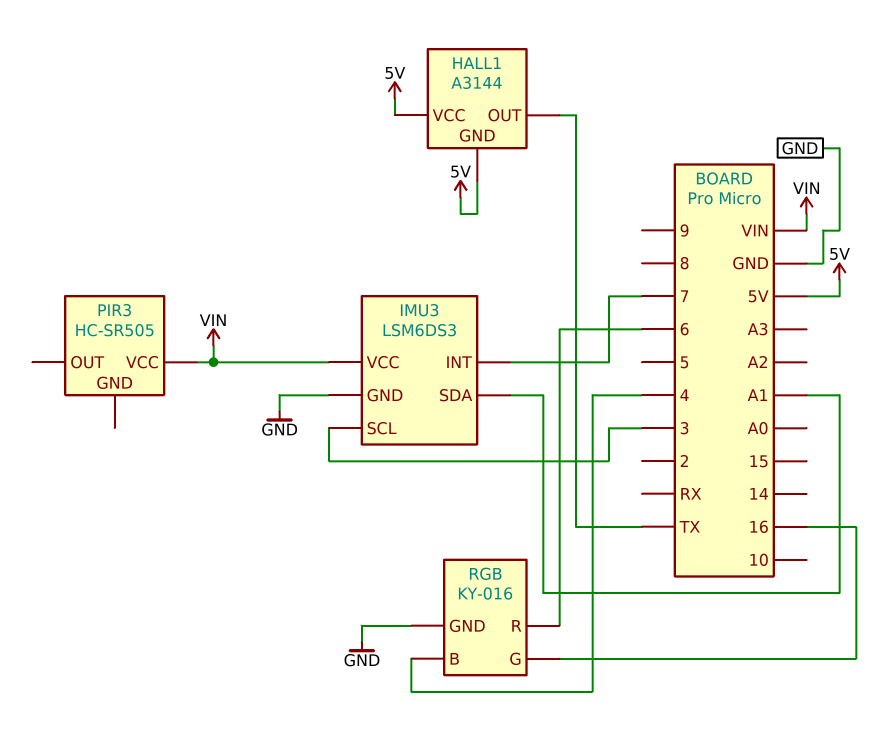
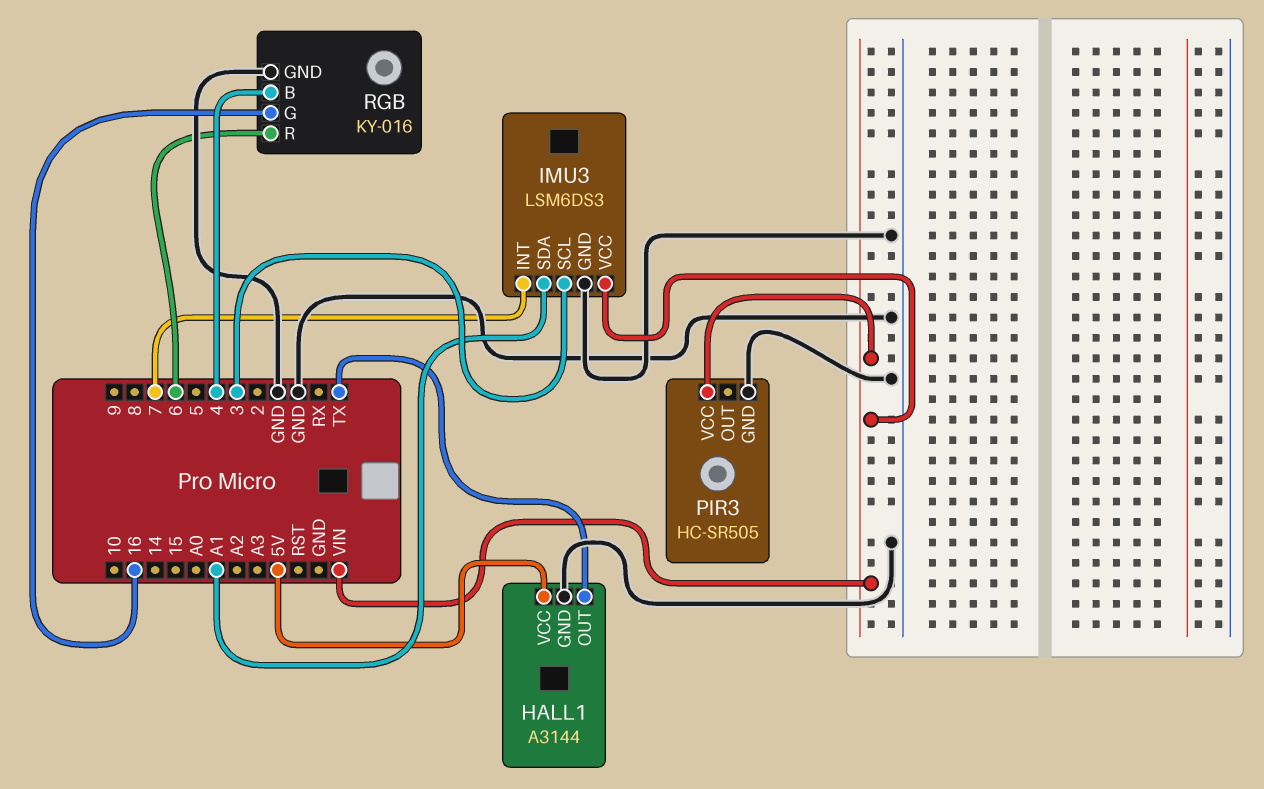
HALL1 pin GND: 5V -> GND
PIR3 pin GND: none -> GND

